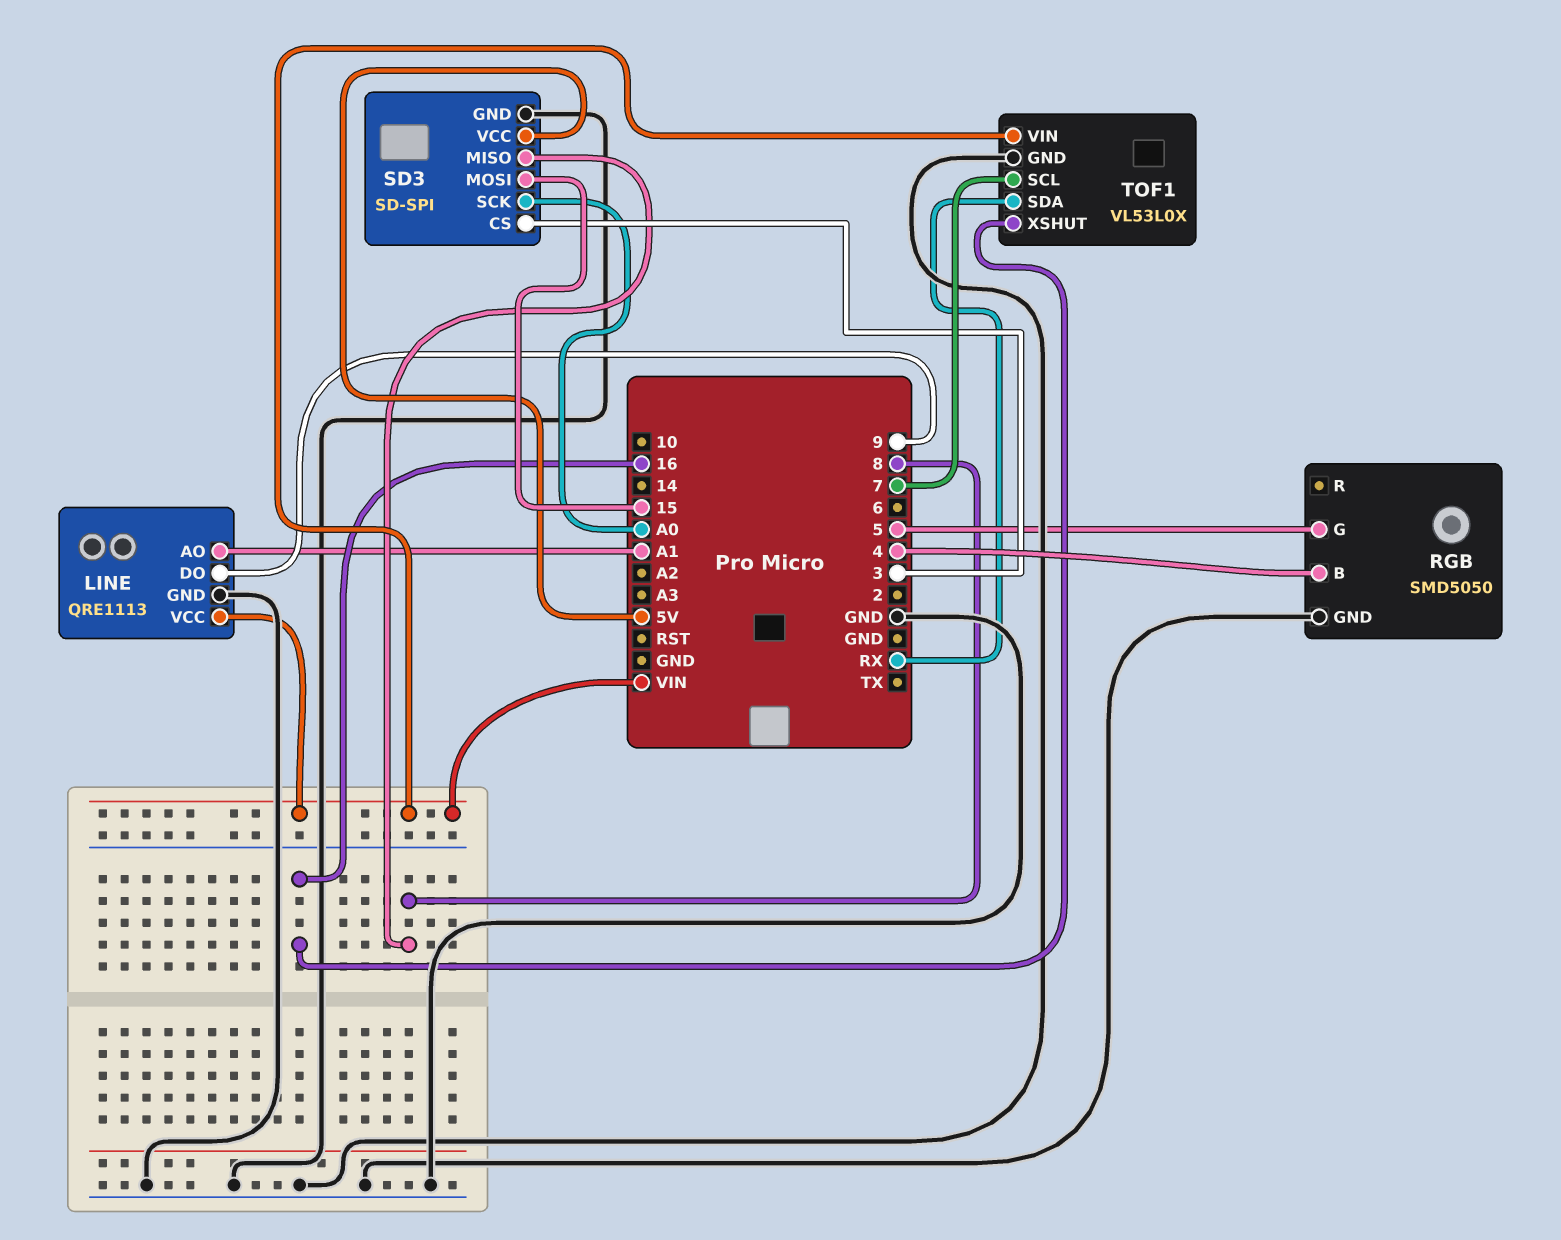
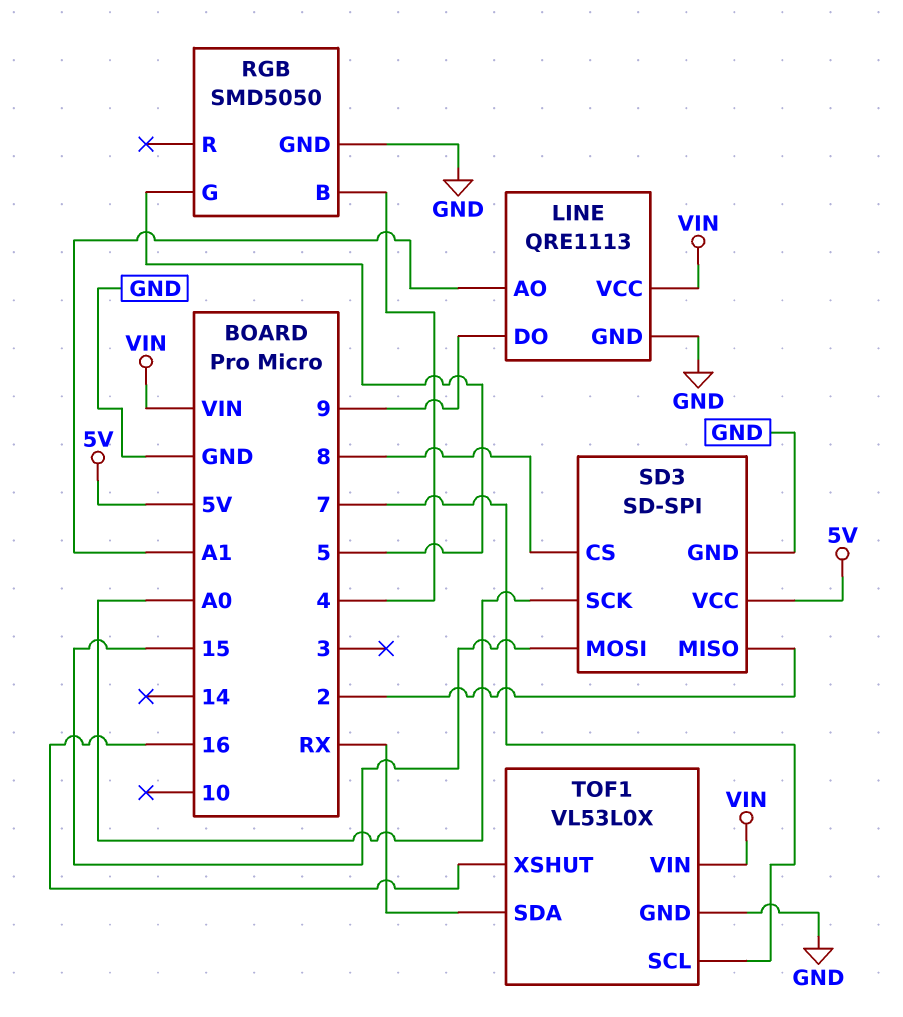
SD3 pin CS: 3 -> 8
SD3 pin MISO: 8 -> 2

